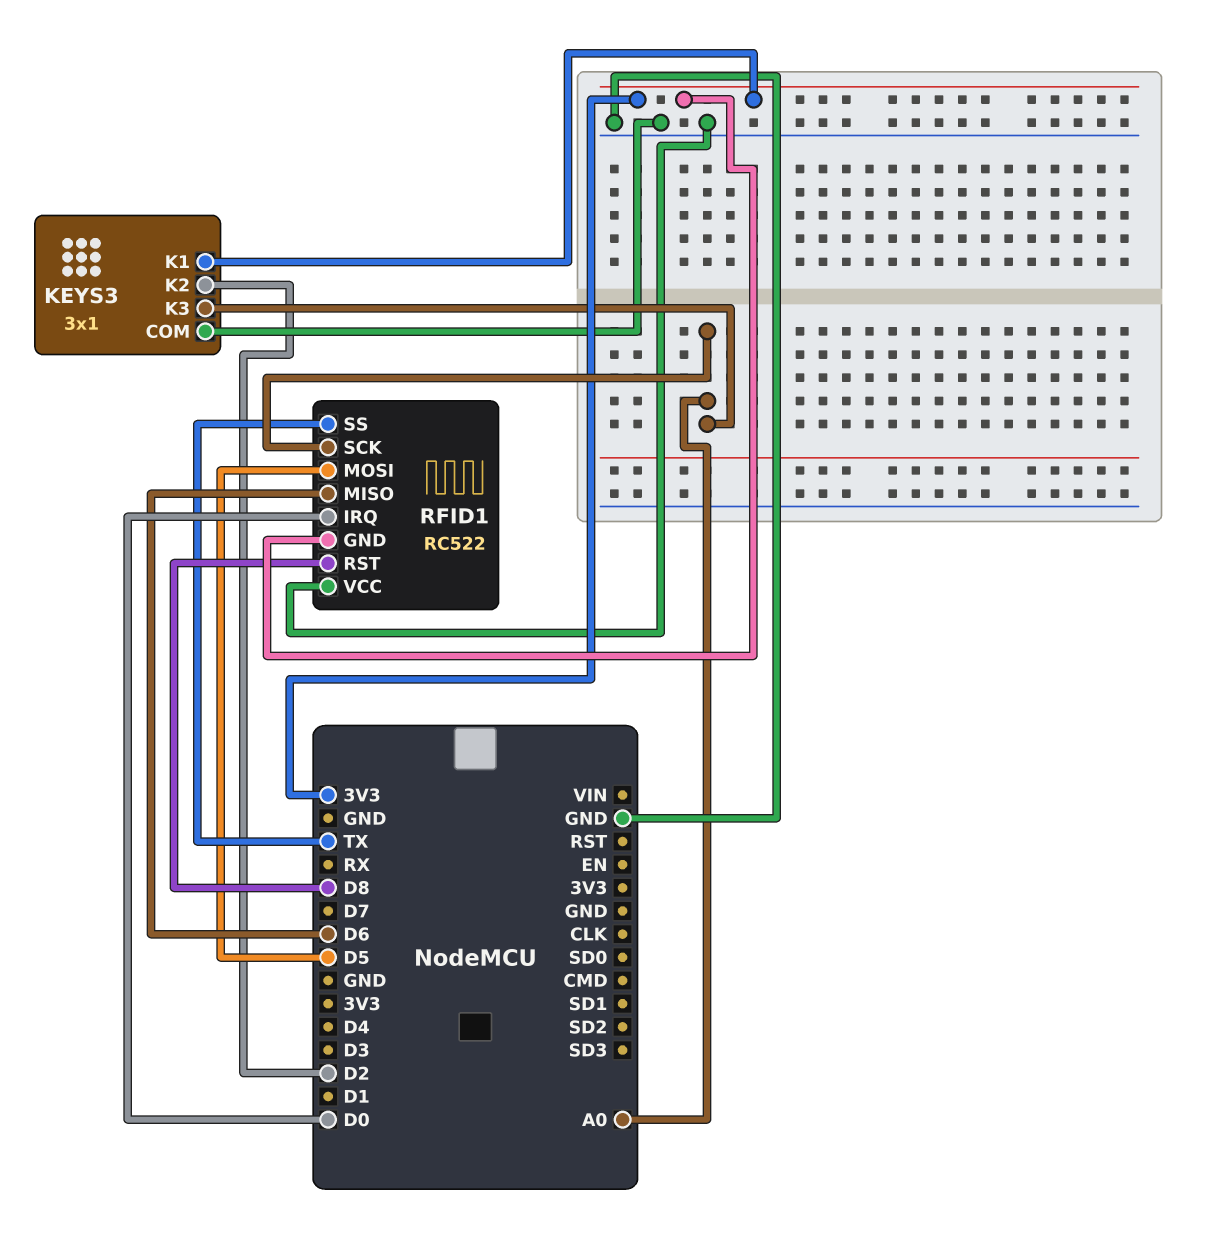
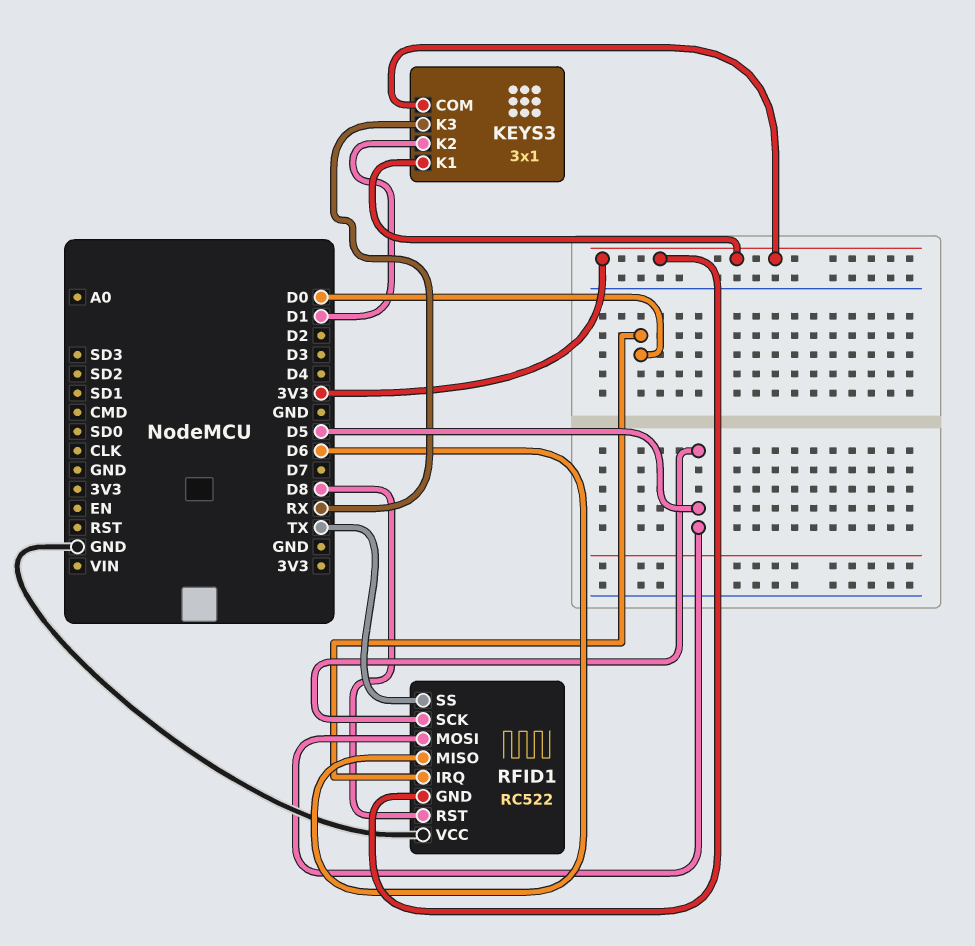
KEYS3 pin COM: GND -> 3V3
KEYS3 pin K2: D2 -> D1
KEYS3 pin K3: A0 -> RX
RFID1 pin SCK: A0 -> D5

